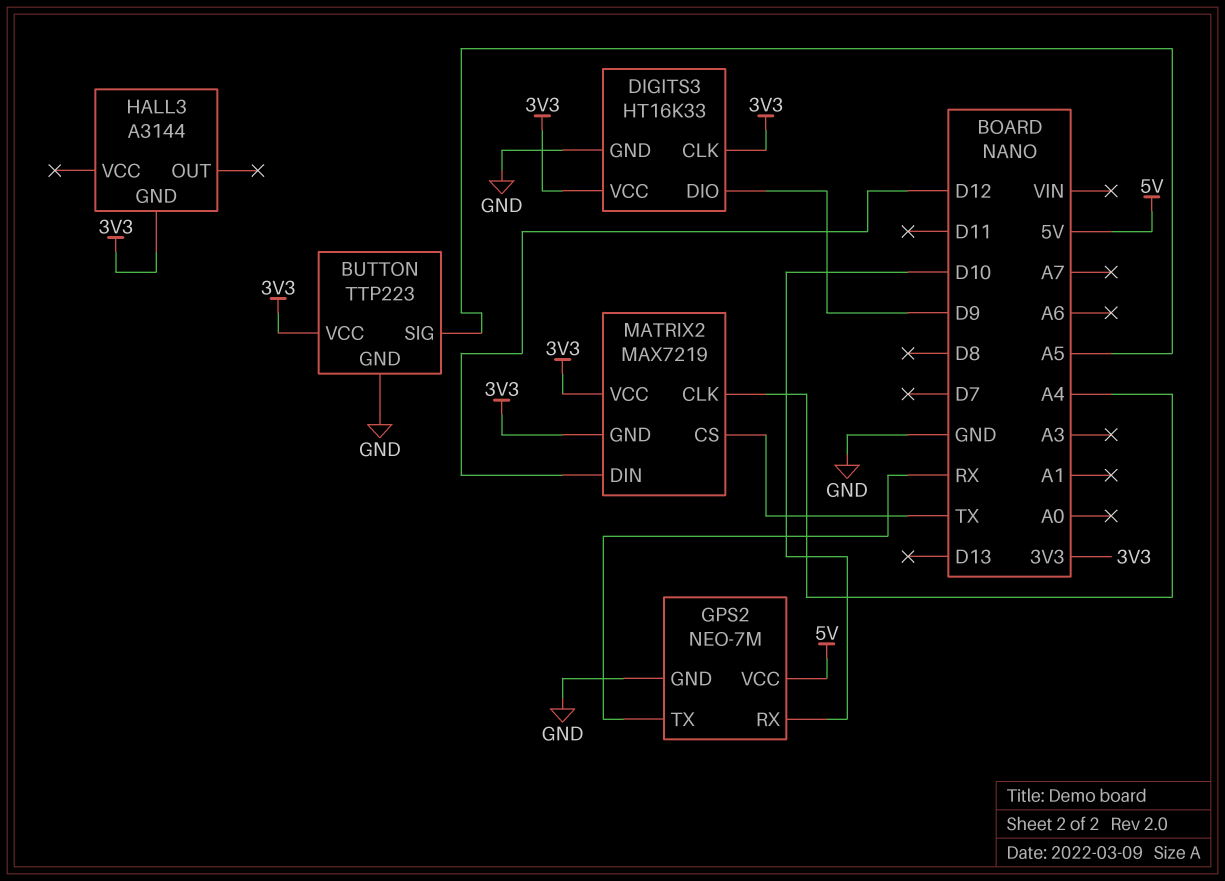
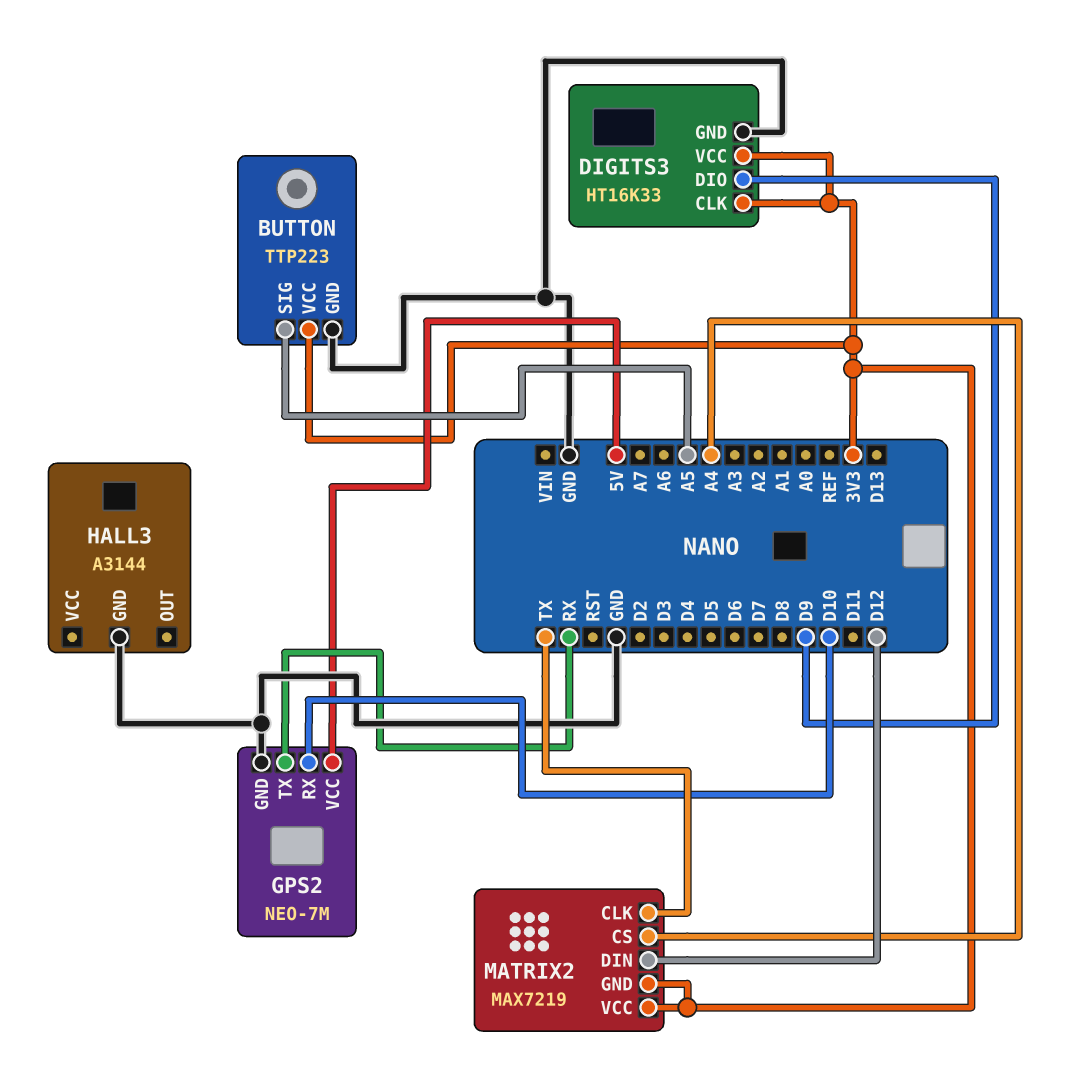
HALL3 pin GND: 3V3 -> GND
MATRIX2 pin CLK: A4 -> TX
MATRIX2 pin CS: TX -> A4

